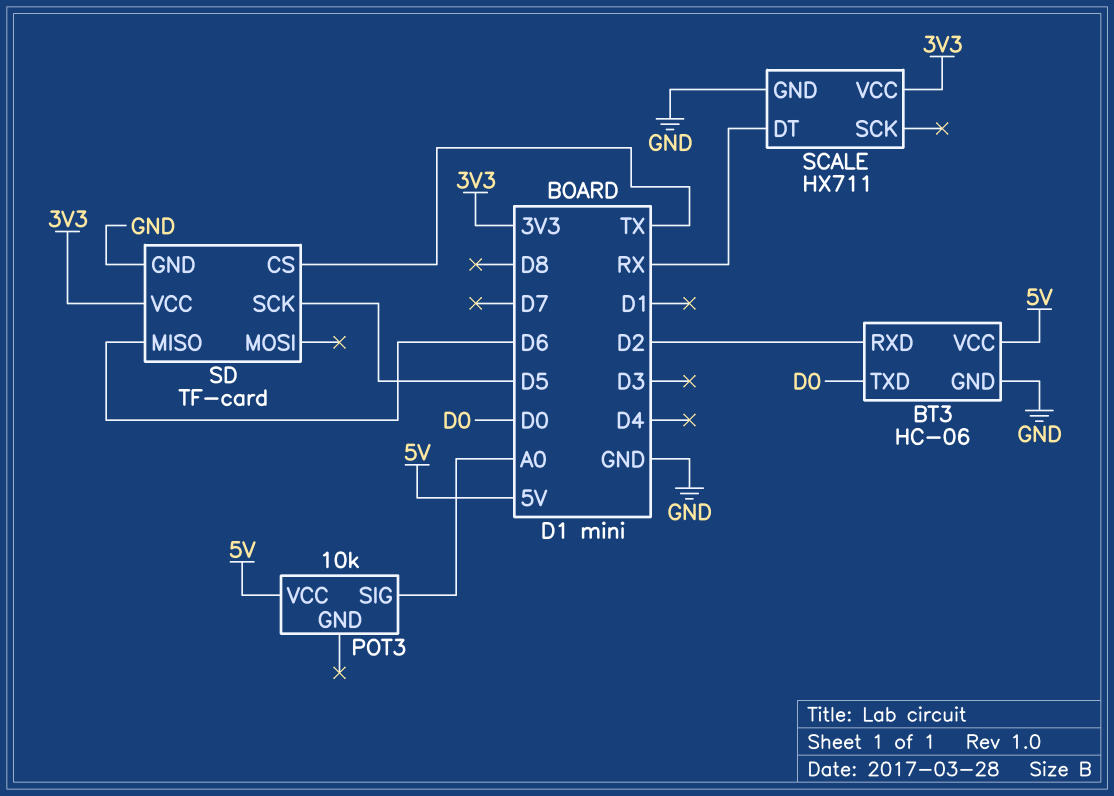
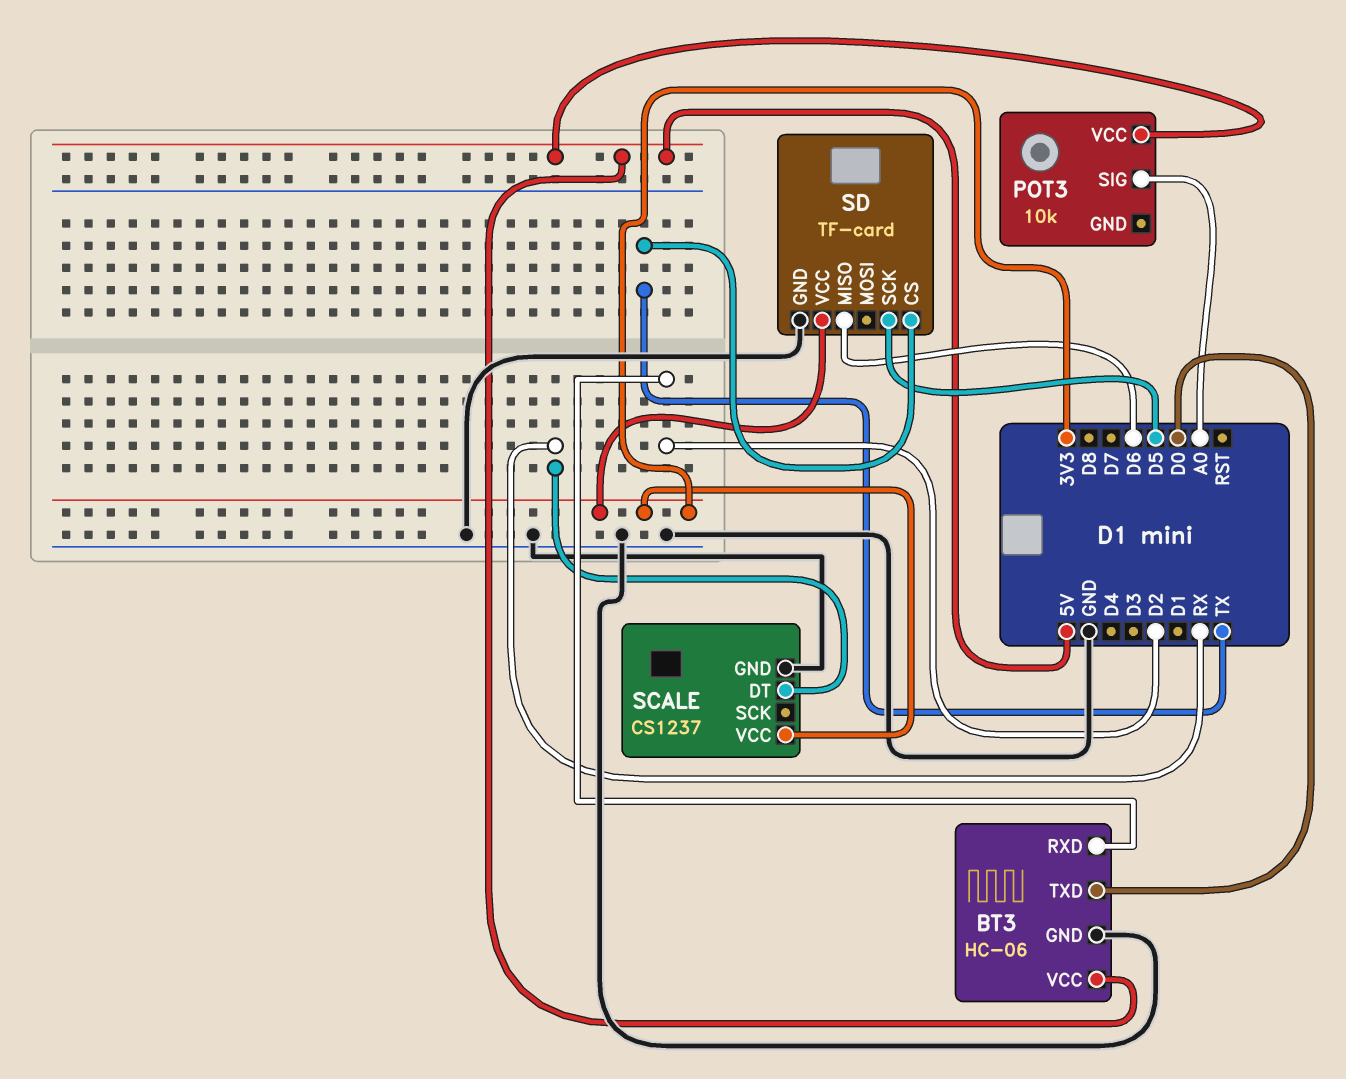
SCALE: HX711 -> CS1237

